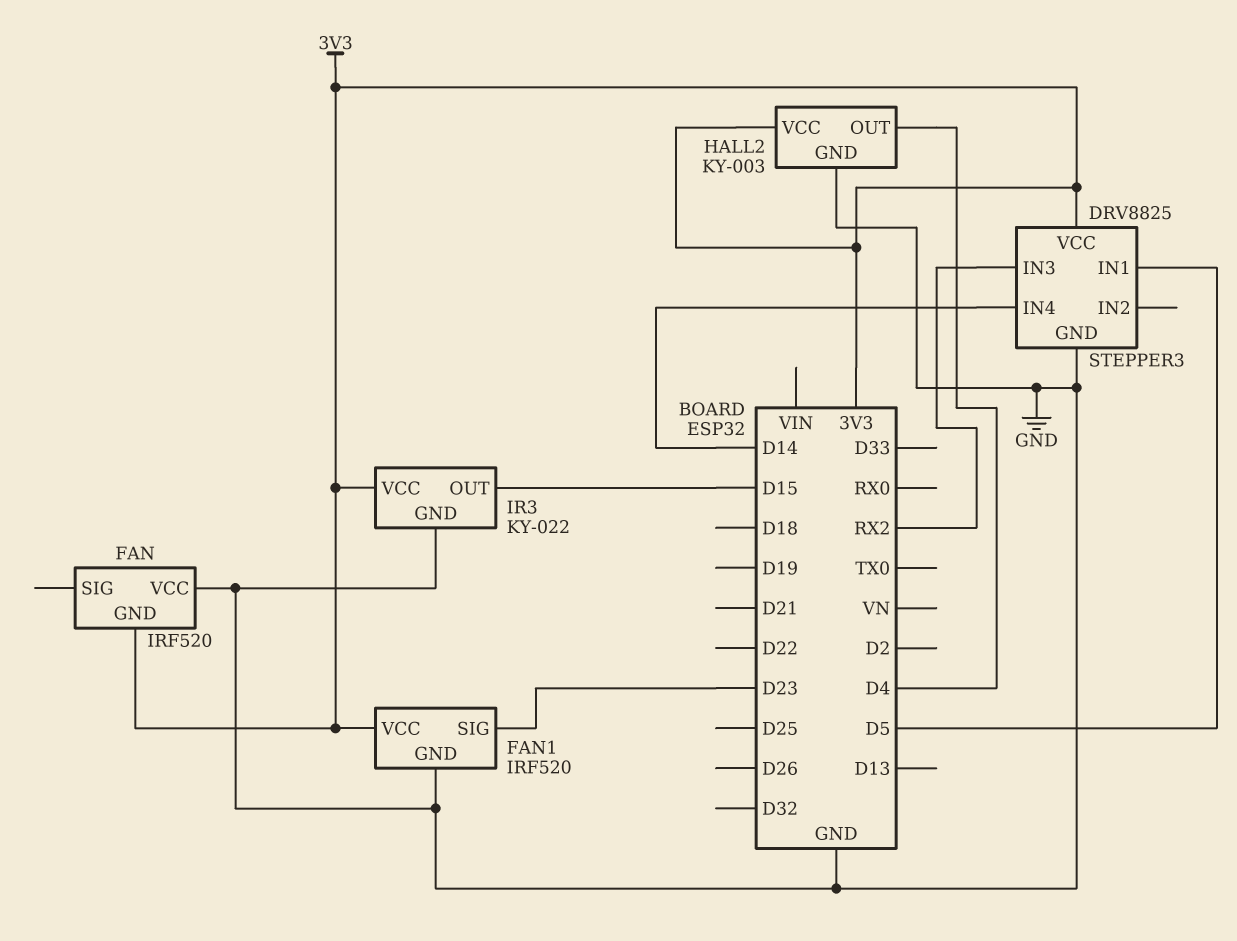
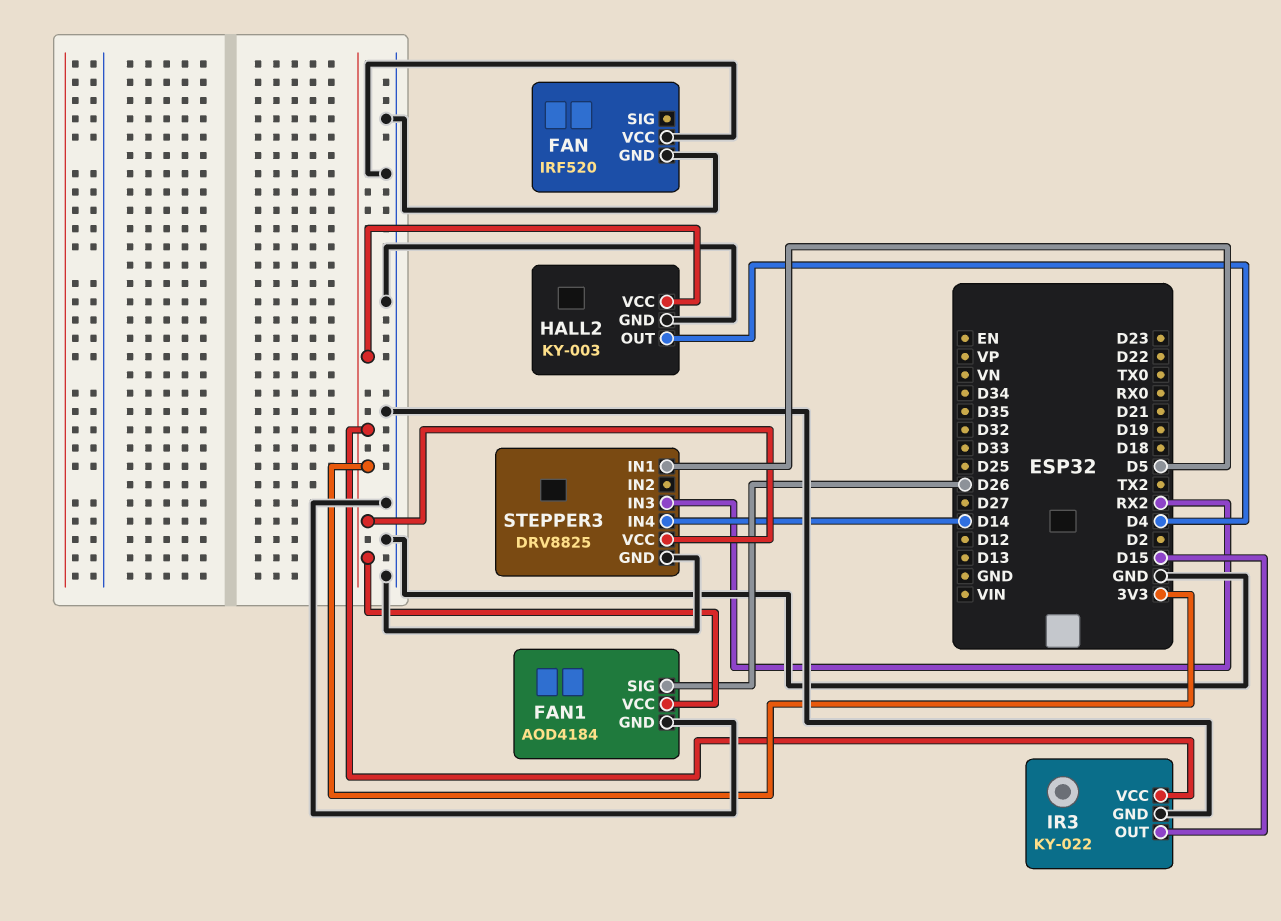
FAN pin GND: 3V3 -> GND
FAN1: IRF520 -> AOD4184
FAN1 pin SIG: D23 -> D26

